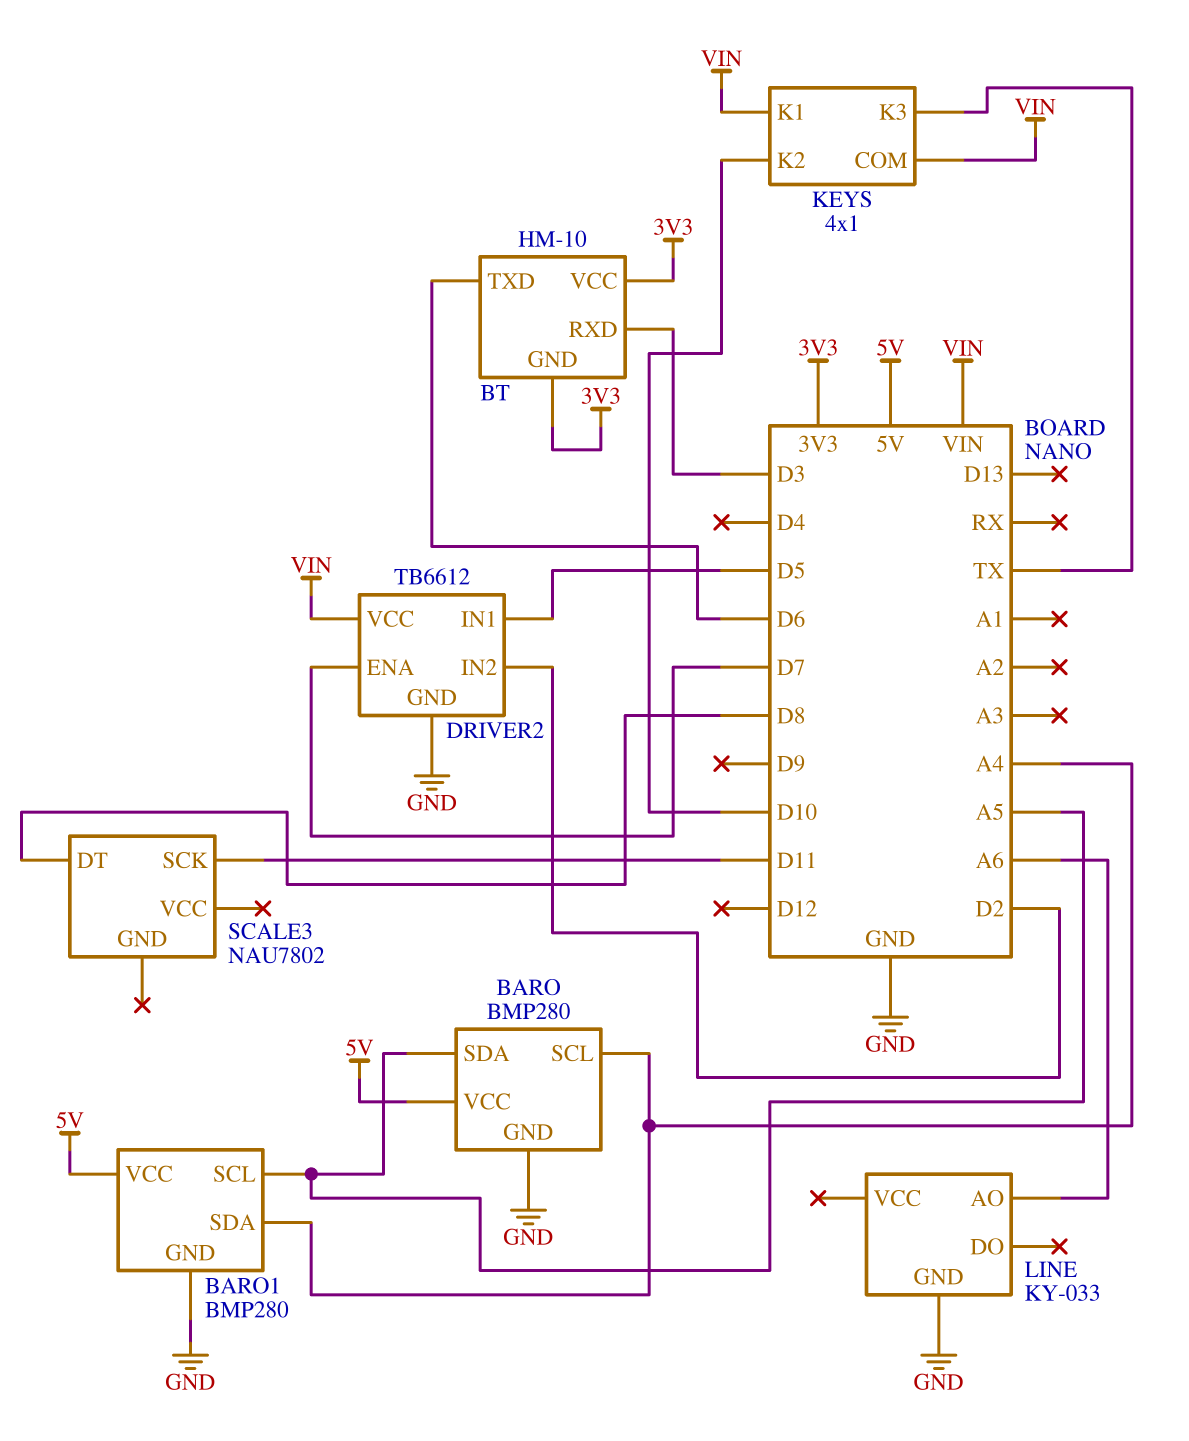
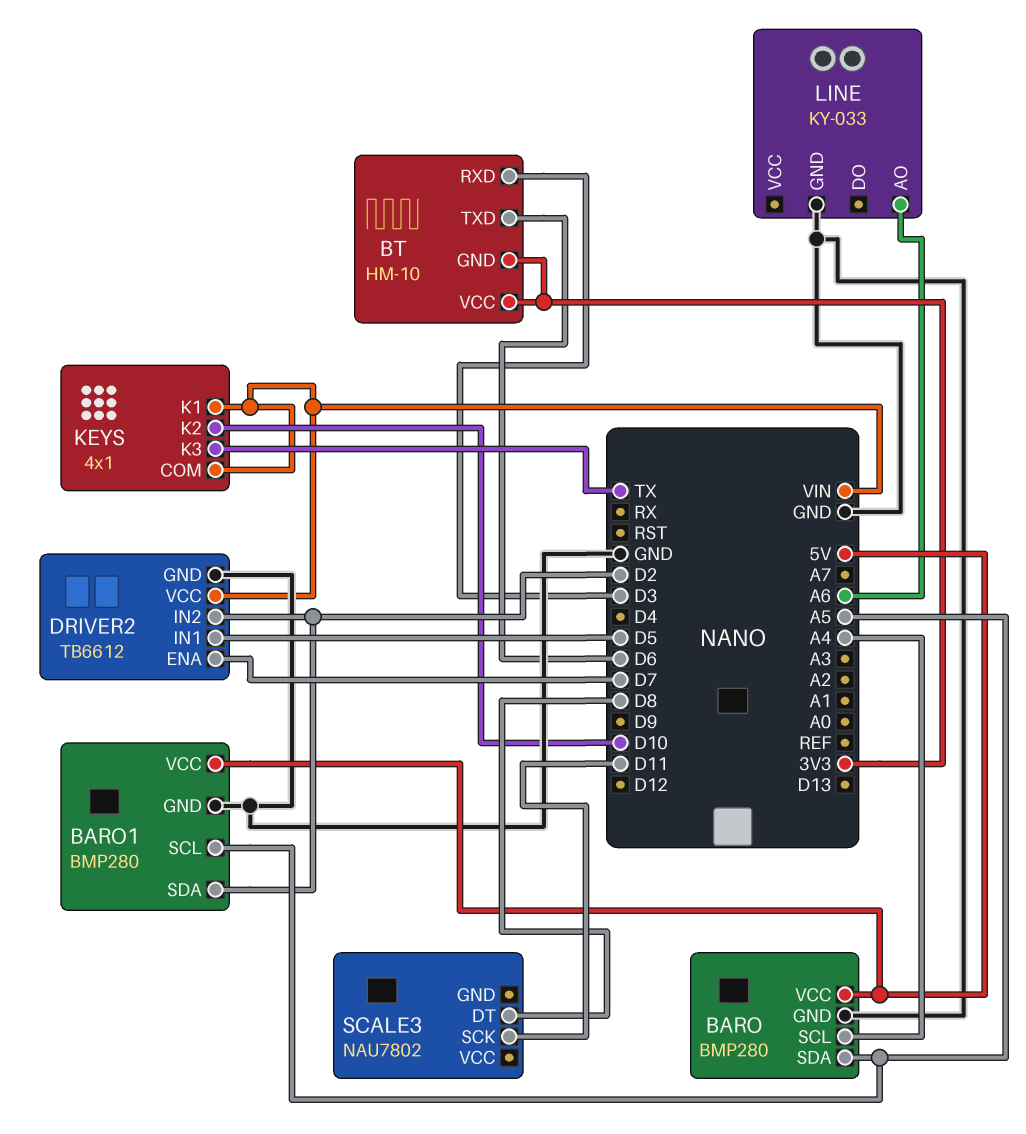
BARO1 pin SDA: A4 -> D2

